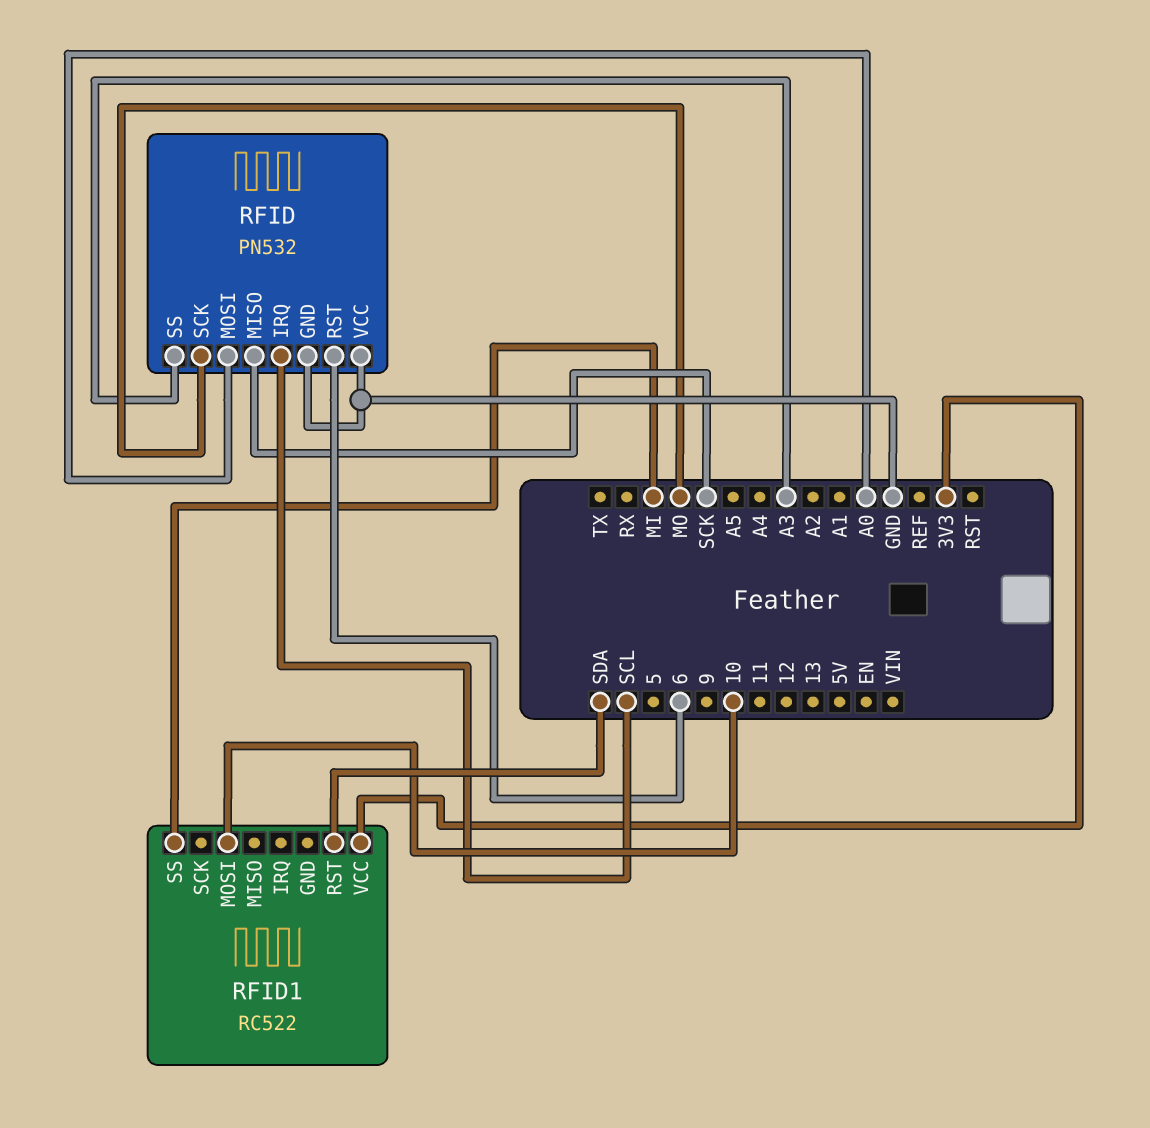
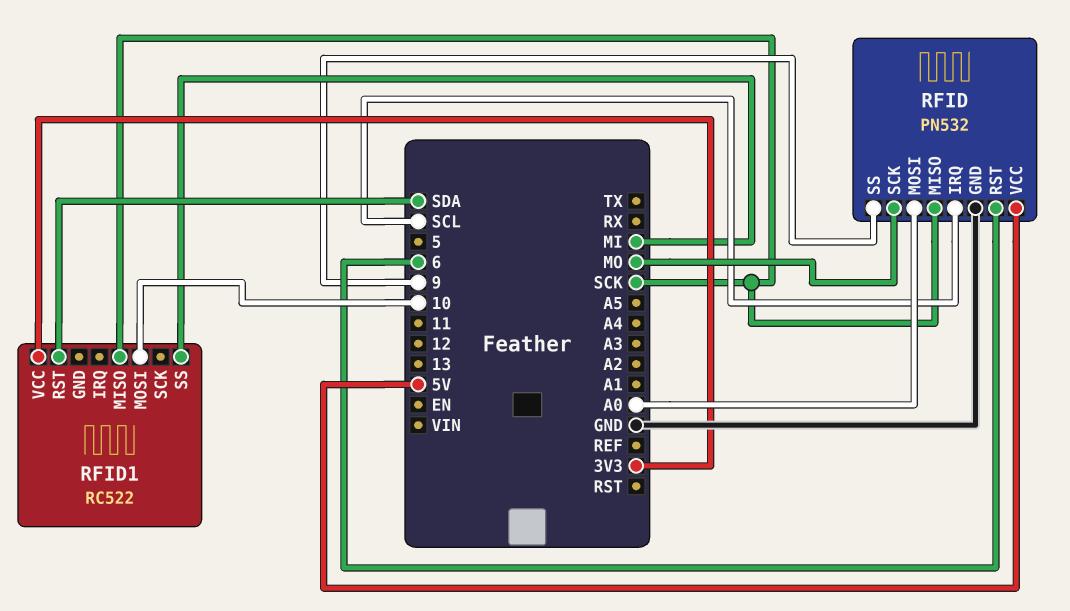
RFID pin SS: A3 -> 9
RFID pin VCC: GND -> 5V
RFID1 pin MISO: none -> SCK

